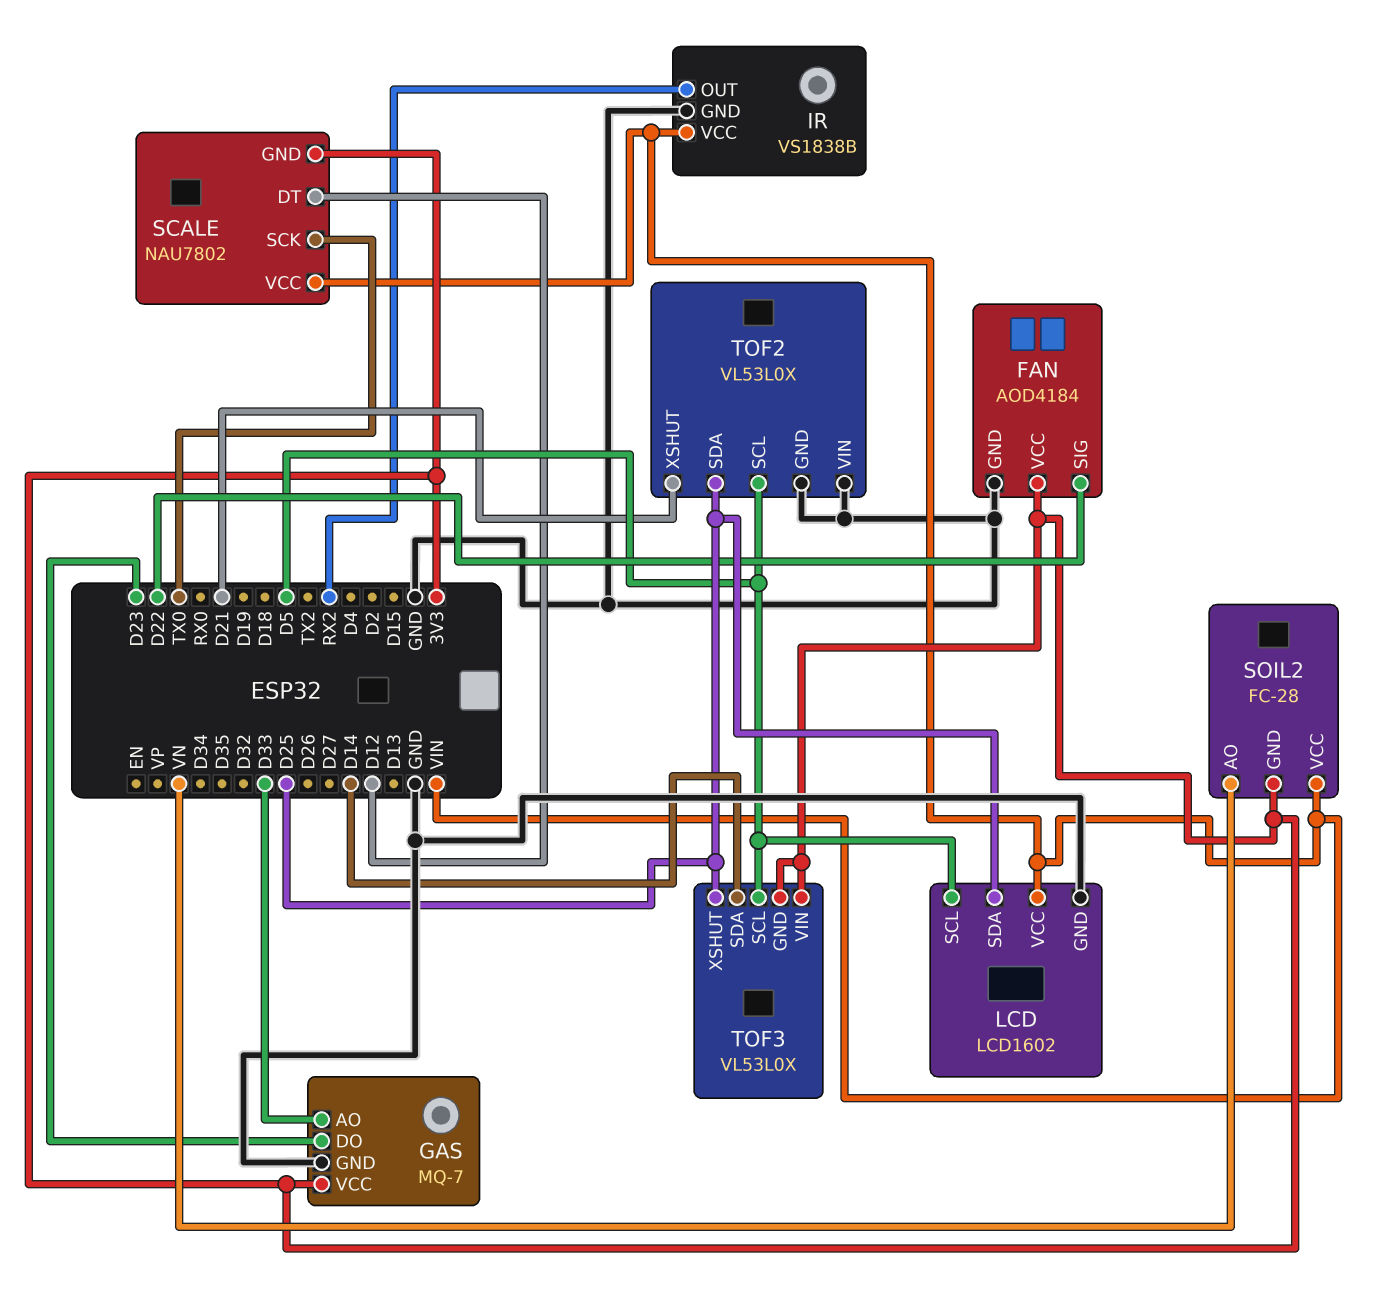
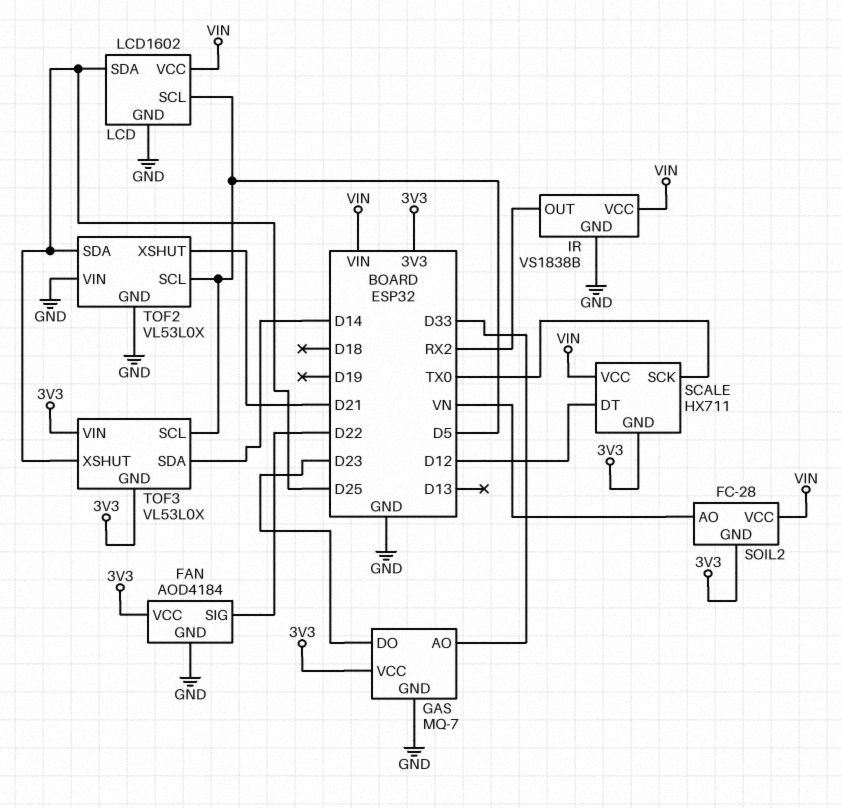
SCALE: NAU7802 -> HX711

